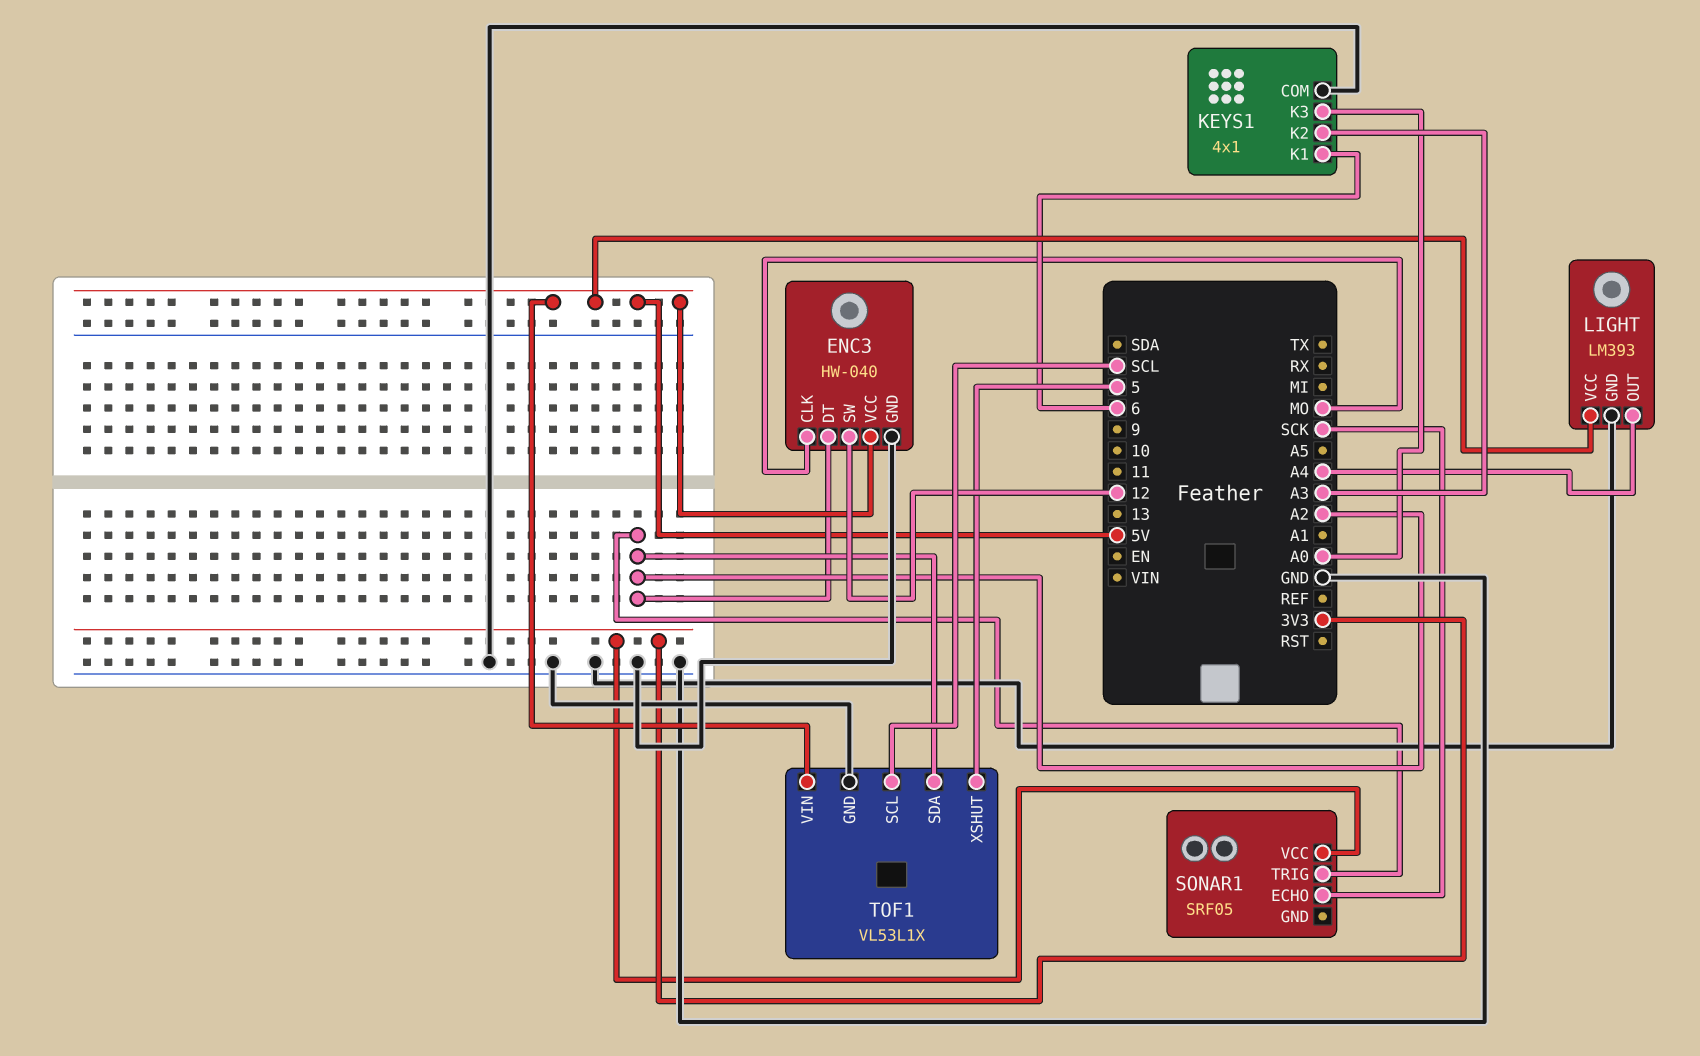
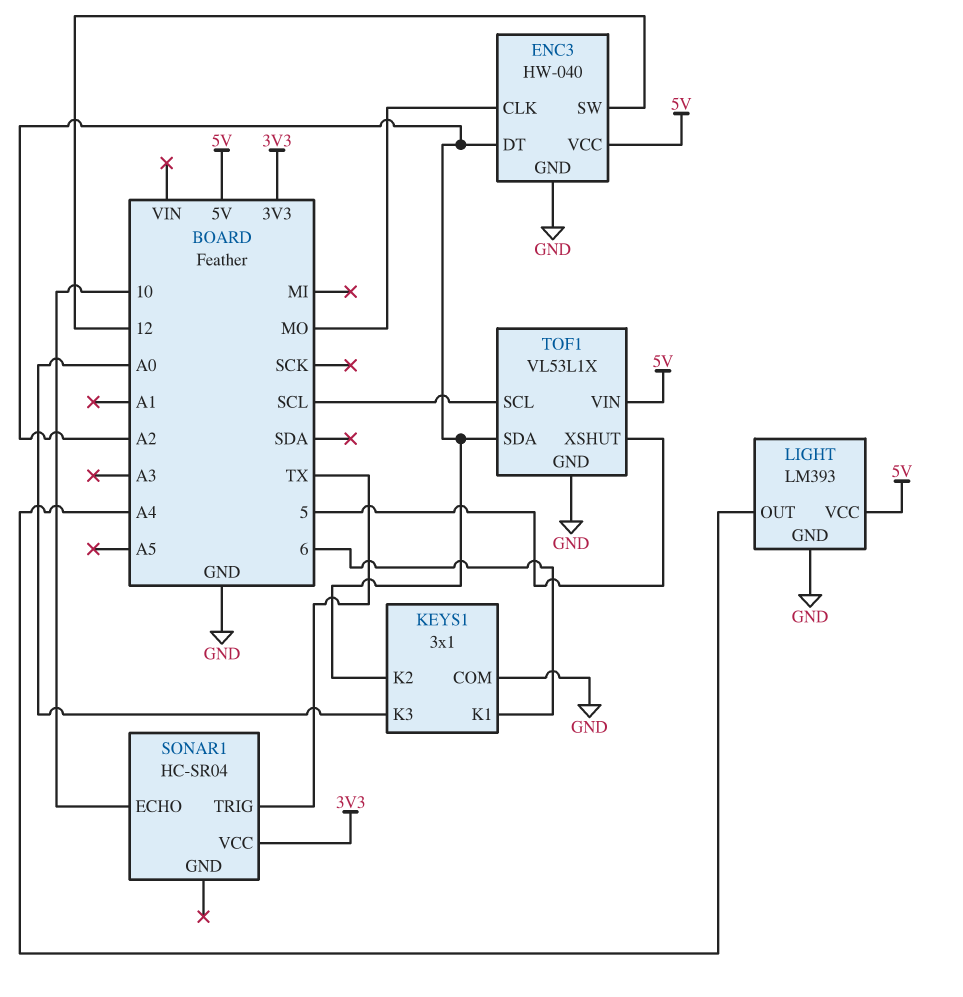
KEYS1: 4x1 -> 3x1
KEYS1 pin K2: A3 -> A2
SONAR1: SRF05 -> HC-SR04
SONAR1 pin ECHO: SCK -> 10
SONAR1 pin TRIG: A2 -> TX

